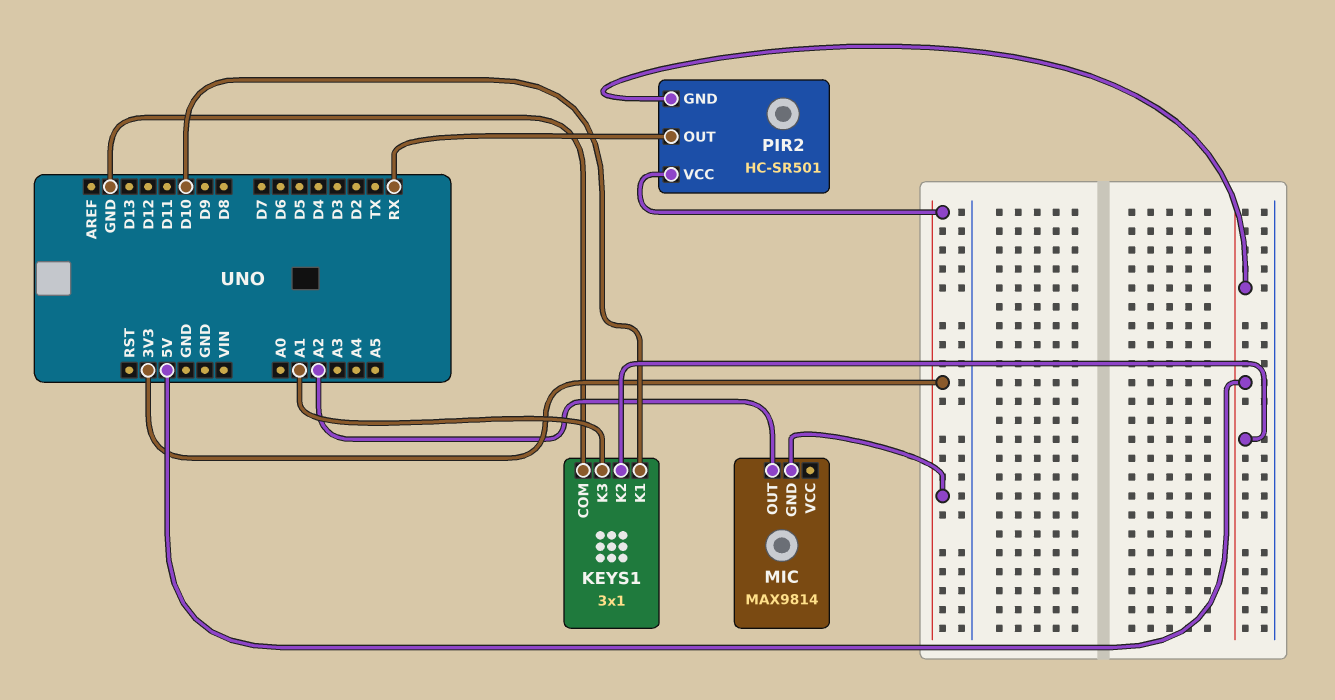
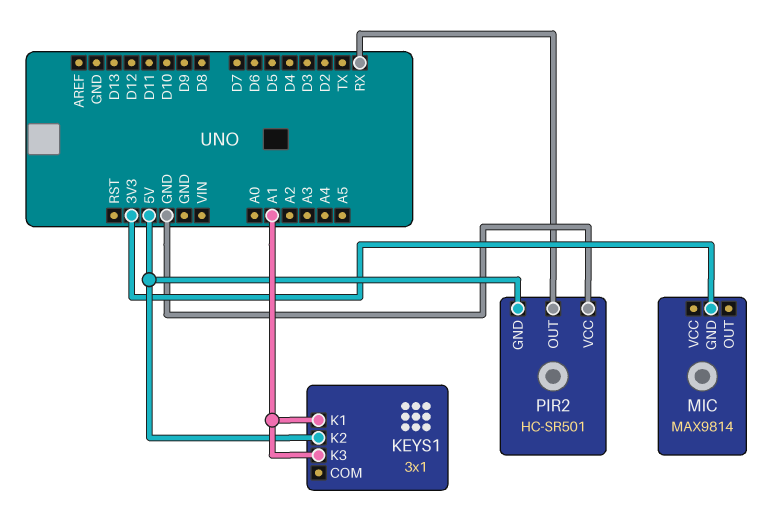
KEYS1 pin COM: GND -> none
KEYS1 pin K1: D10 -> A1
MIC pin OUT: A2 -> none
PIR2 pin VCC: 3V3 -> GND

